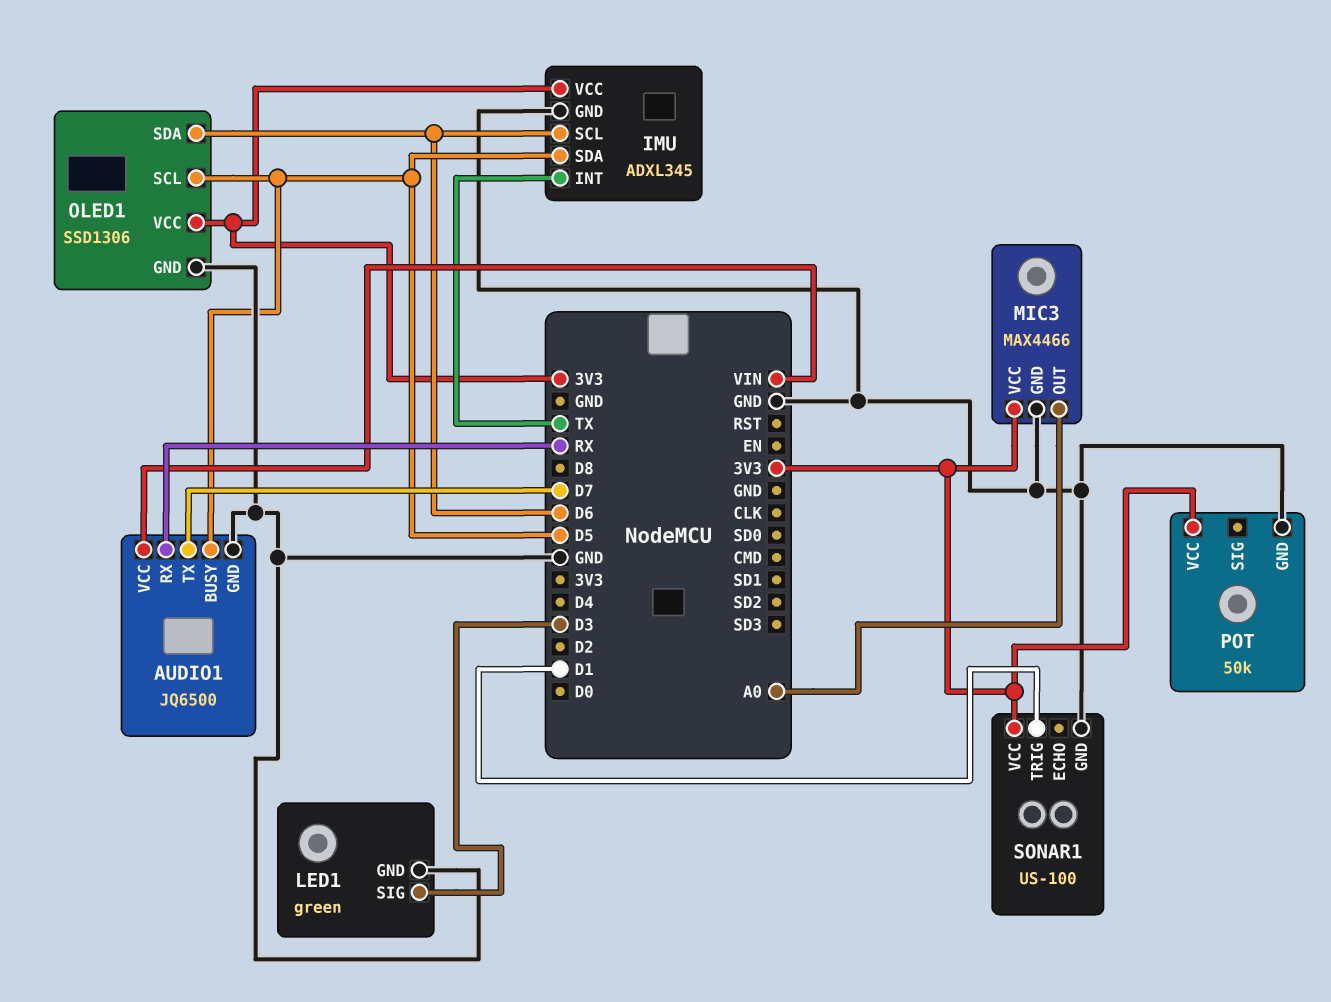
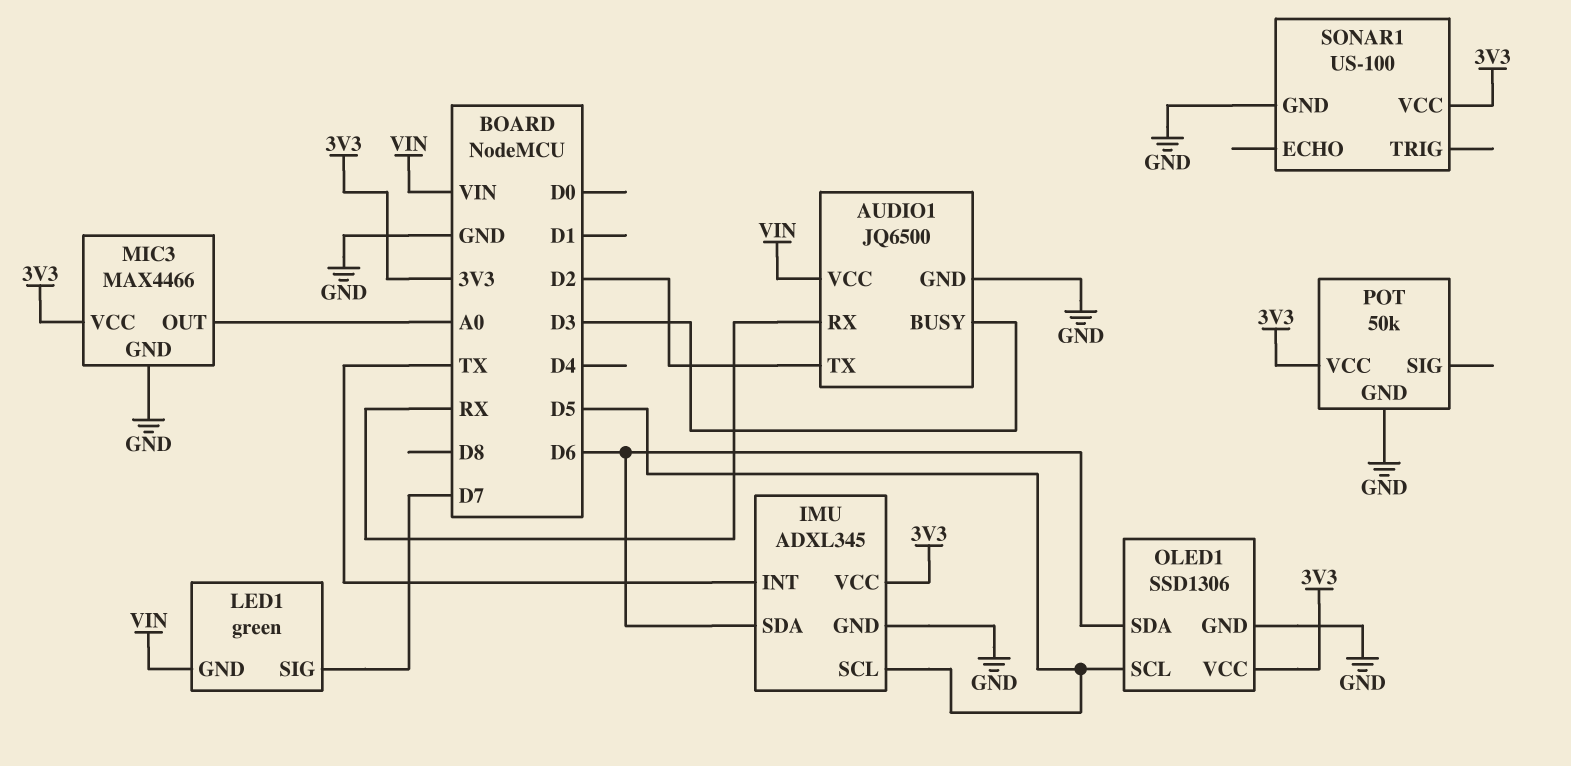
AUDIO1 pin BUSY: D5 -> D3
AUDIO1 pin TX: D7 -> D2
IMU pin SCL: D6 -> D5
IMU pin SDA: D5 -> D6
LED1 pin GND: GND -> VIN
LED1 pin SIG: D3 -> D7
SONAR1 pin TRIG: D1 -> none

